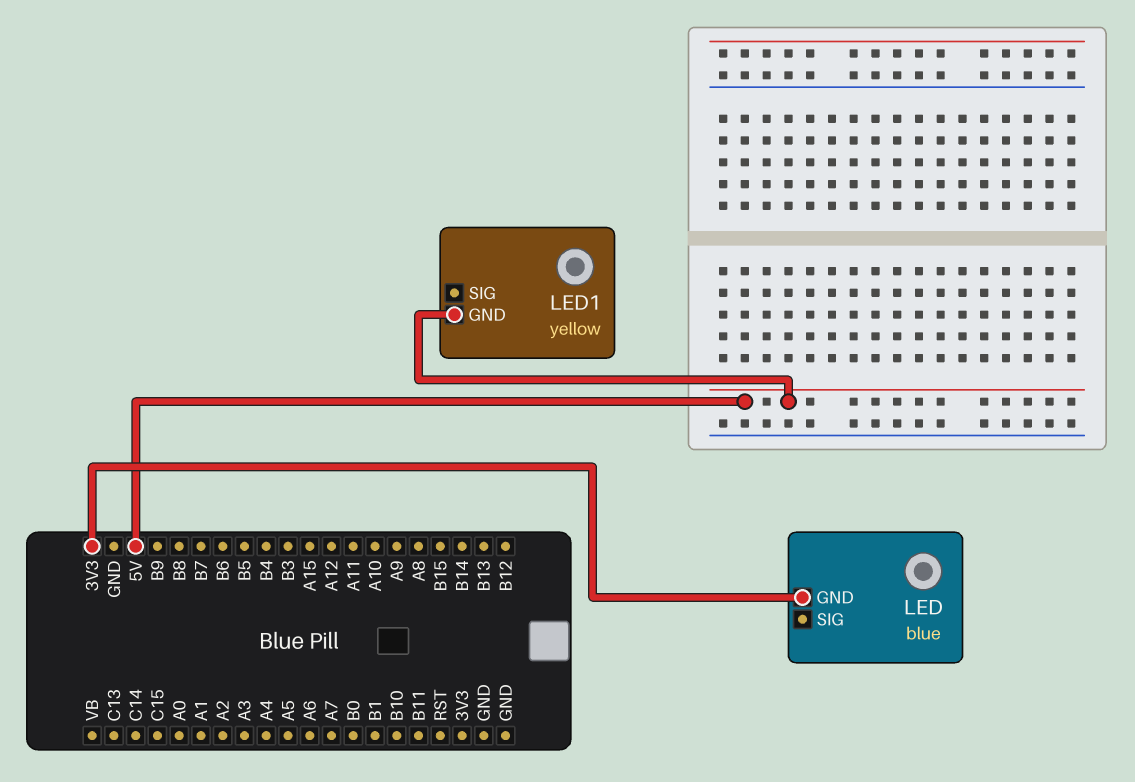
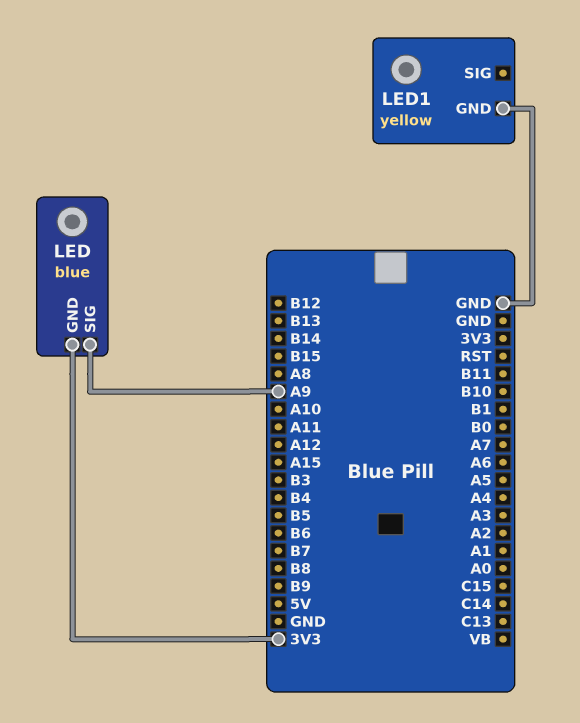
LED pin SIG: none -> A9
LED1 pin GND: 5V -> GND

